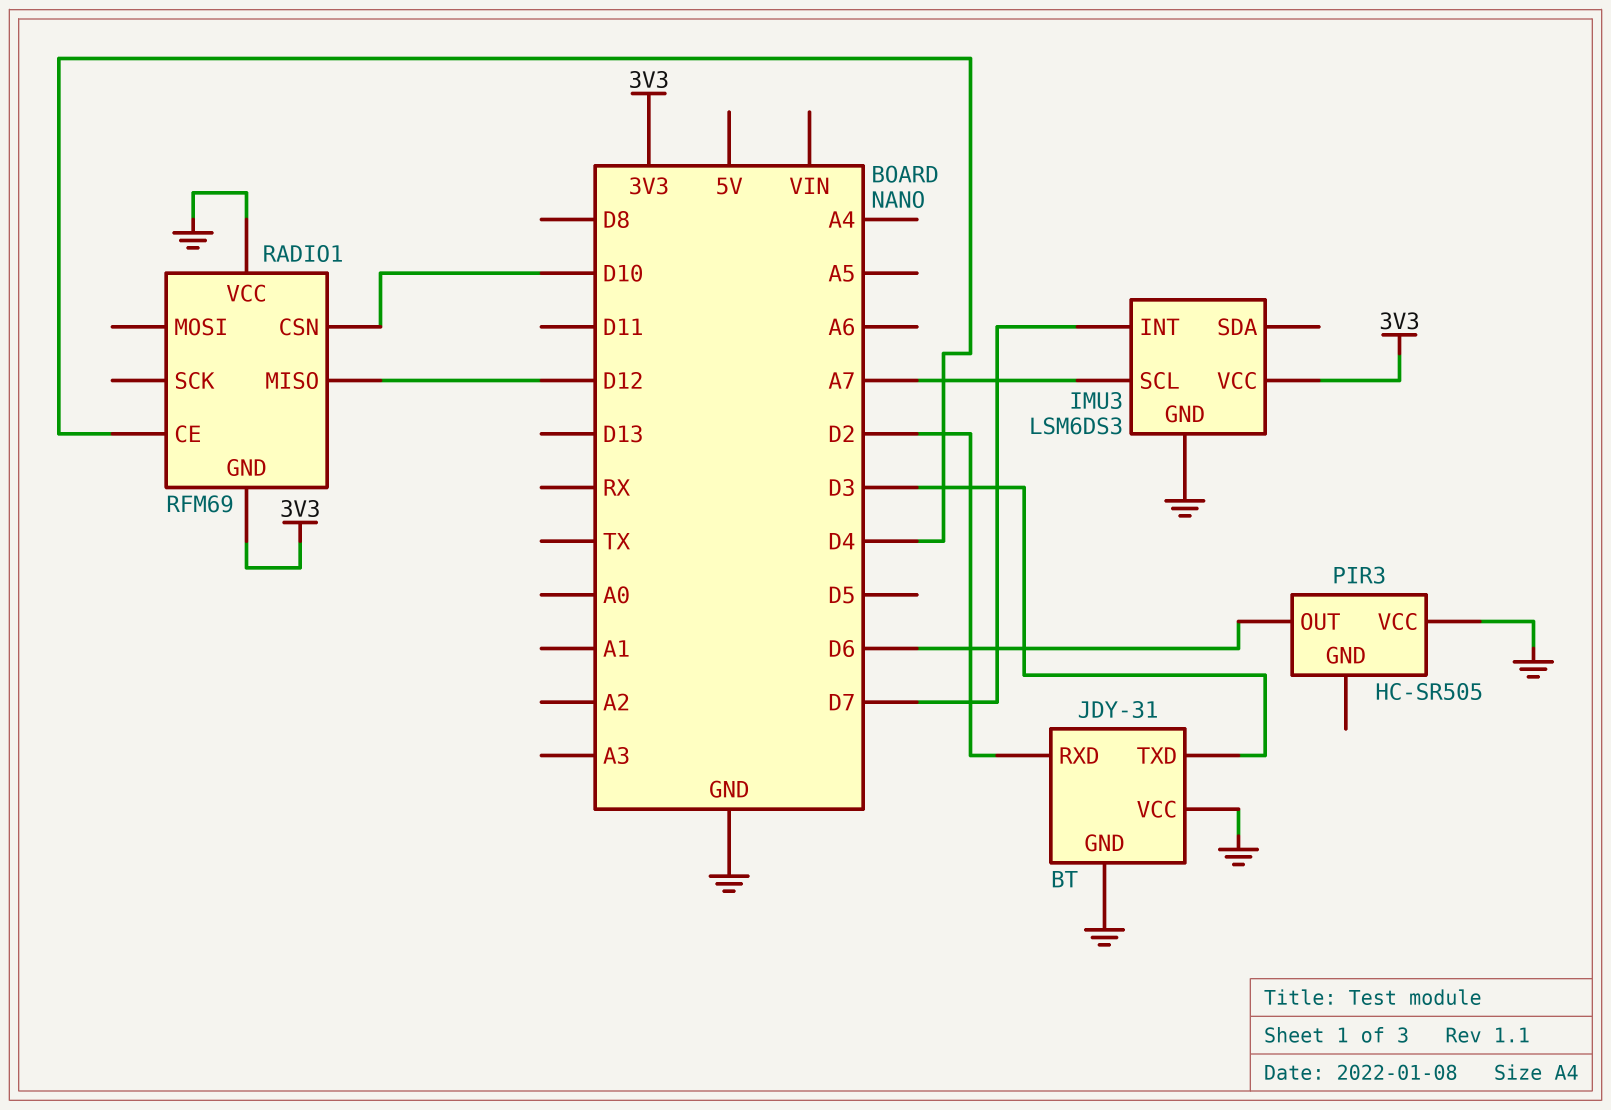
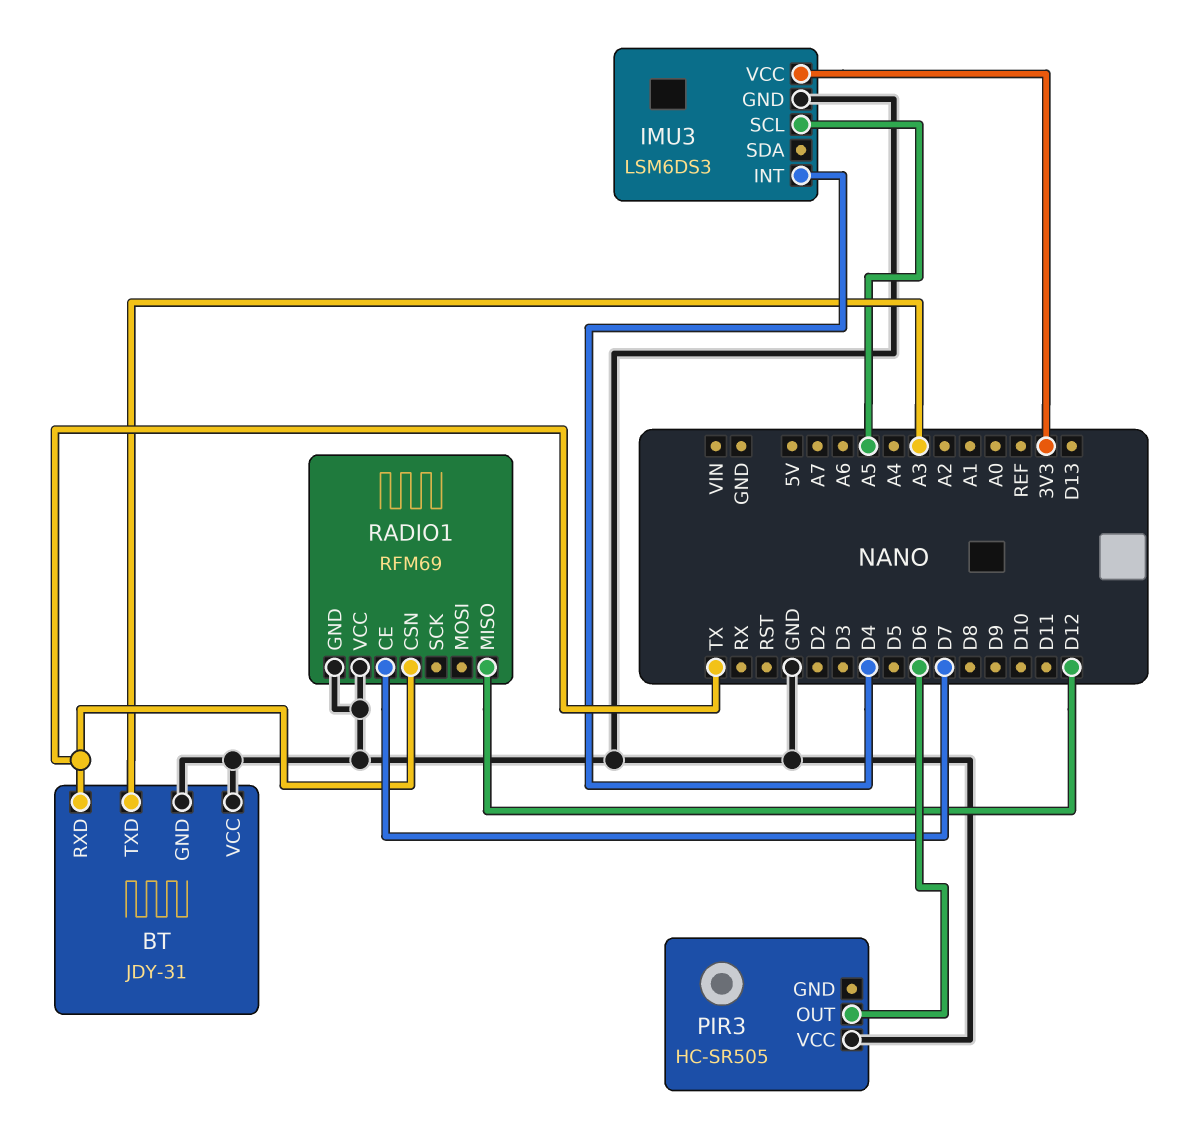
BT pin RXD: D2 -> TX
BT pin TXD: D3 -> A3
IMU3 pin INT: D7 -> D4
IMU3 pin SCL: A7 -> A5
RADIO1 pin CE: D4 -> D7
RADIO1 pin CSN: D10 -> TX
RADIO1 pin GND: 3V3 -> GND

